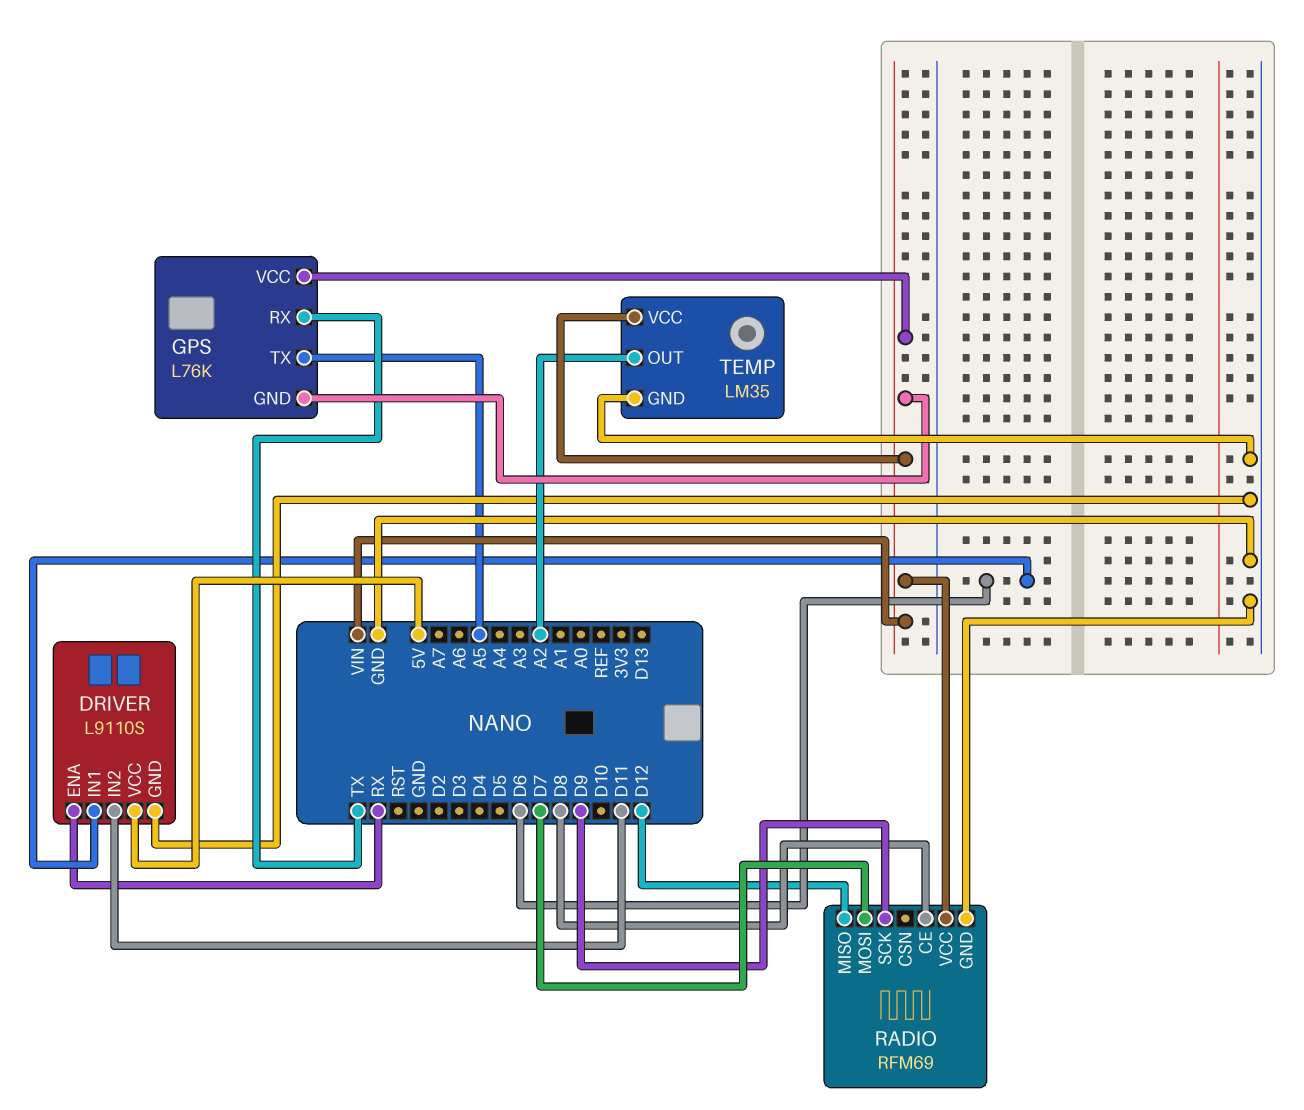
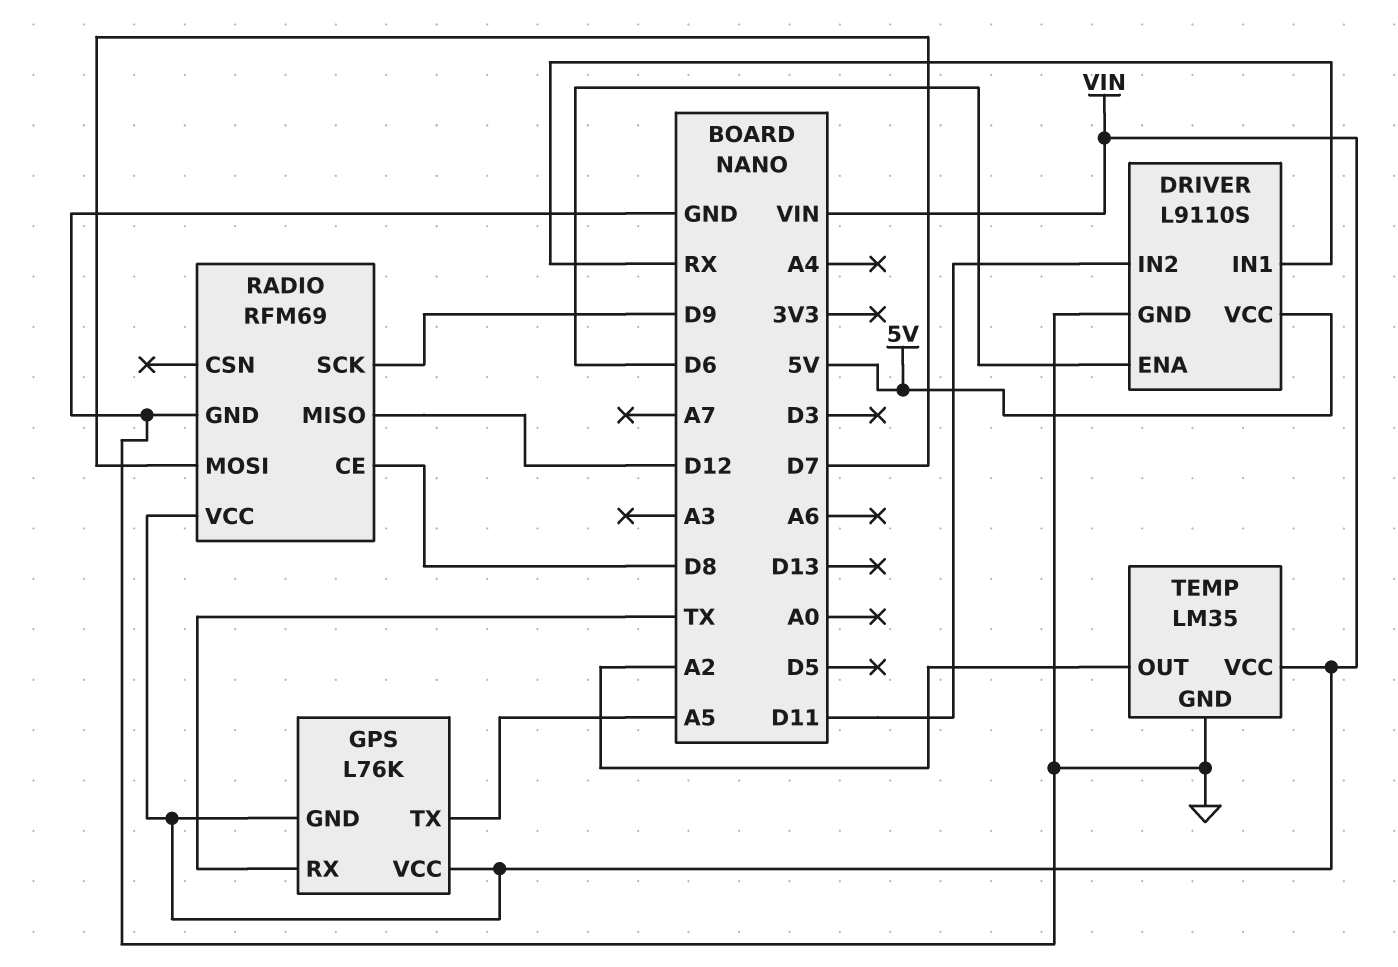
DRIVER pin ENA: RX -> D6
DRIVER pin IN1: D6 -> RX

